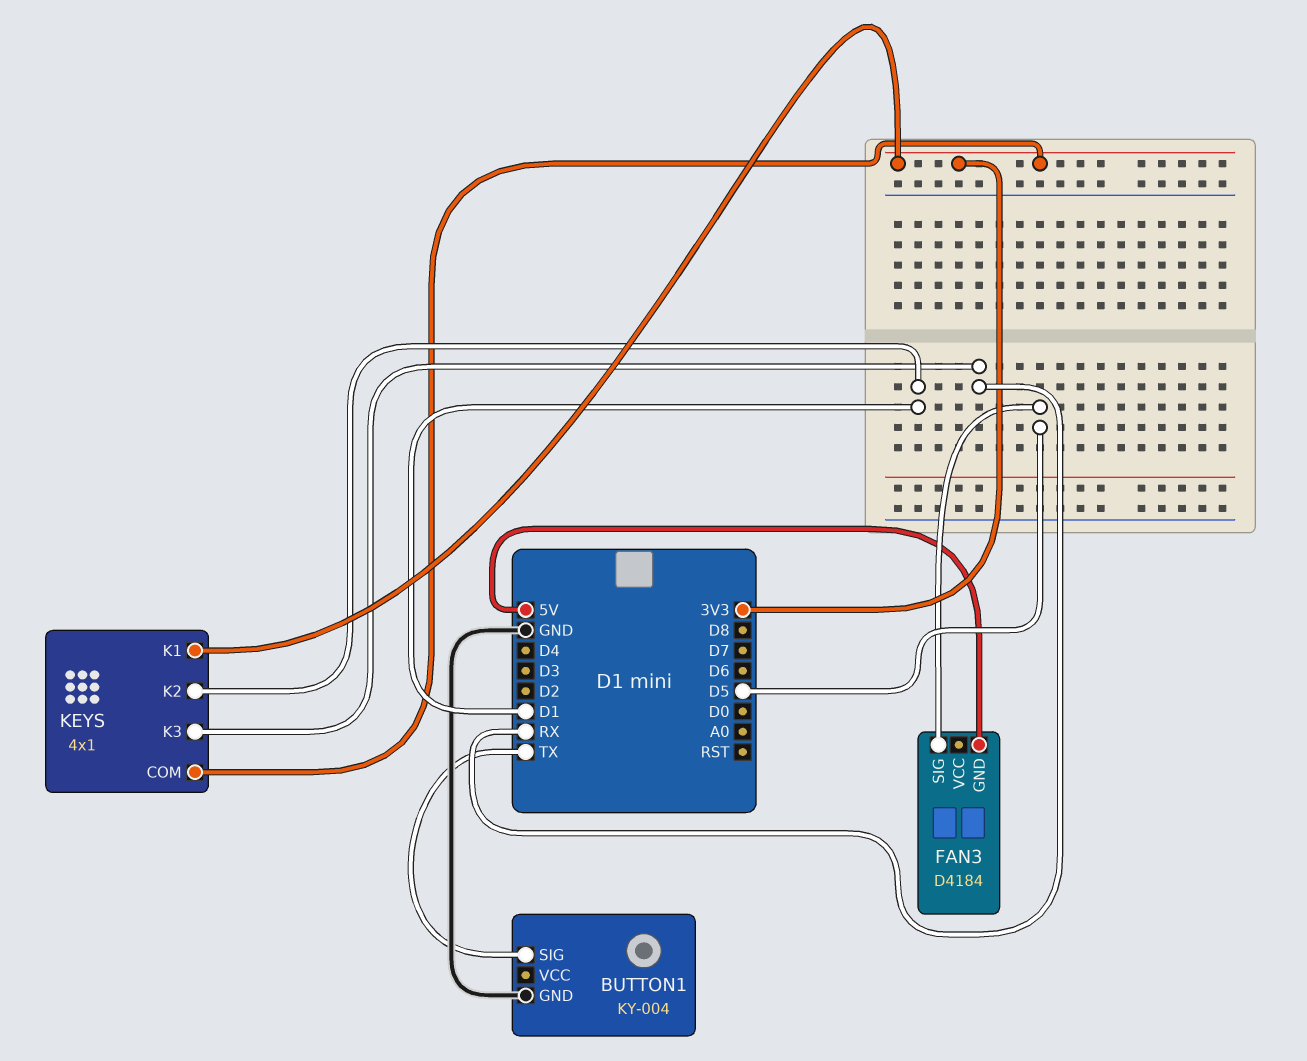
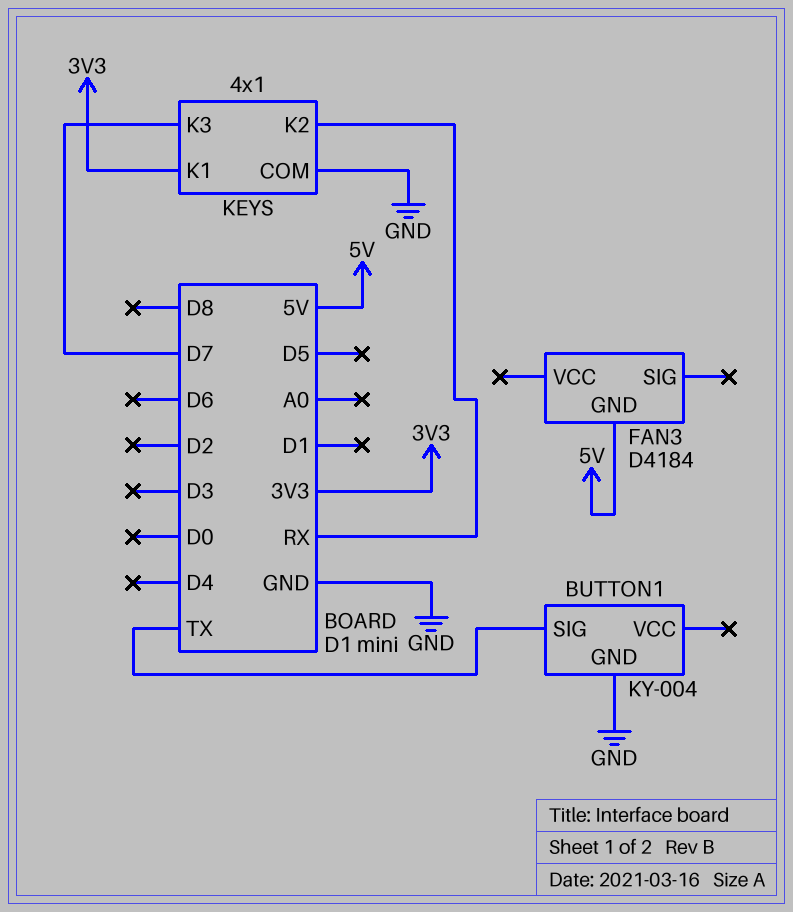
FAN3 pin SIG: D5 -> none
KEYS pin COM: 3V3 -> GND
KEYS pin K2: D1 -> RX
KEYS pin K3: RX -> D7

